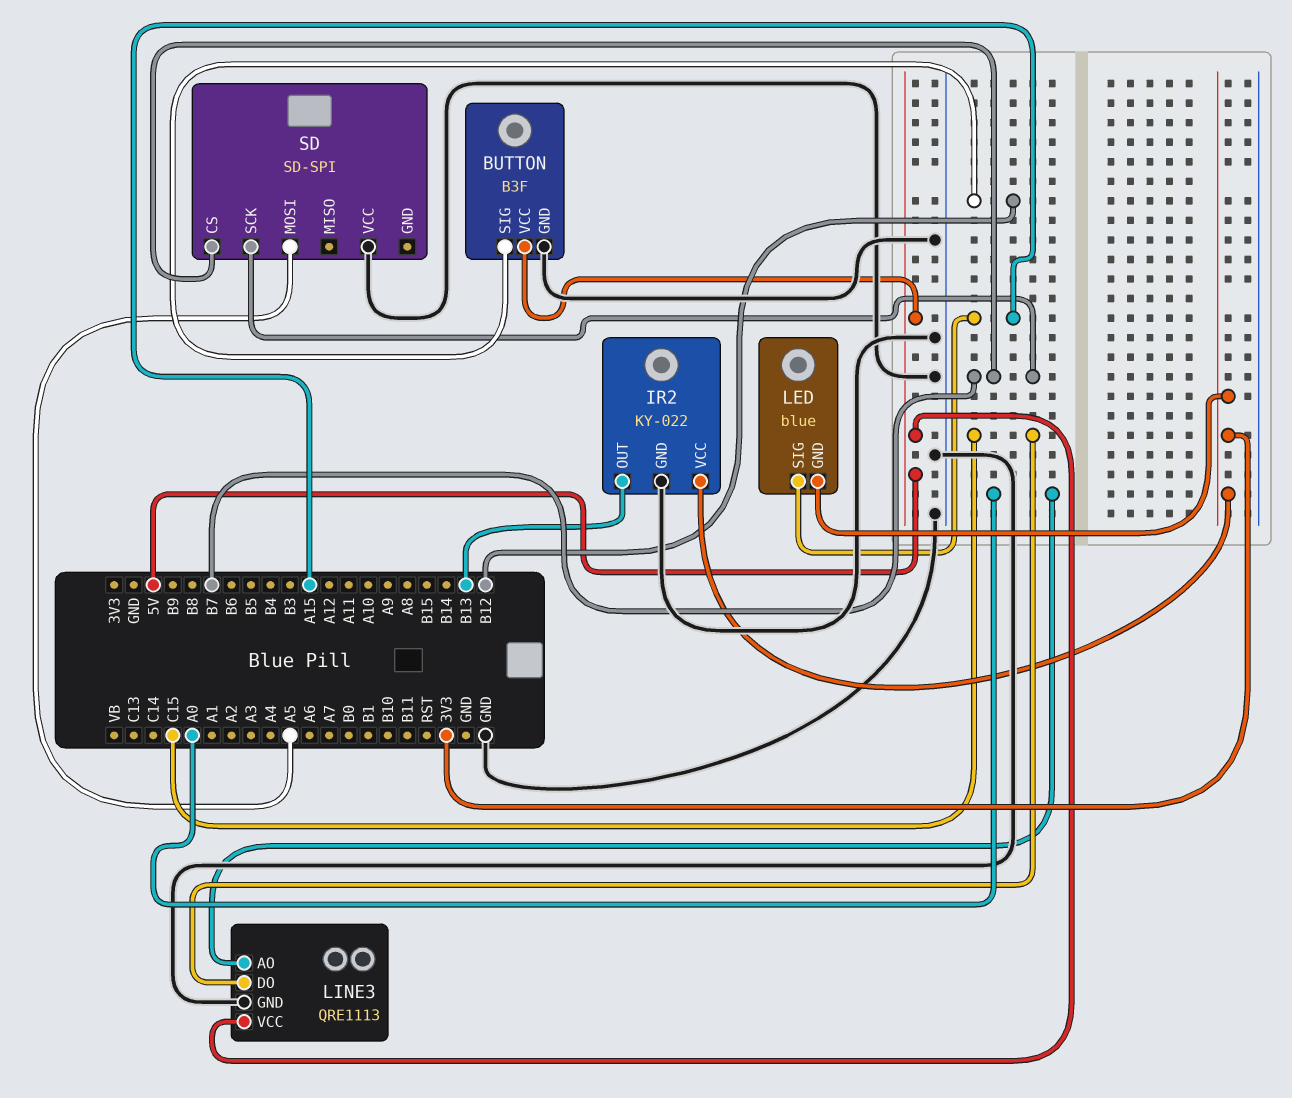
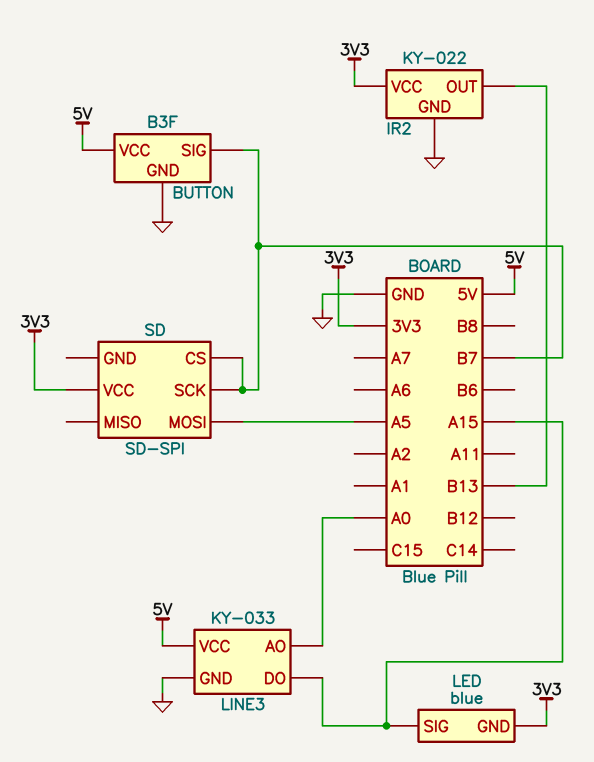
BUTTON pin SIG: B12 -> B7
LINE3: QRE1113 -> KY-033
LINE3 pin DO: C15 -> A15
SD pin VCC: GND -> 3V3

